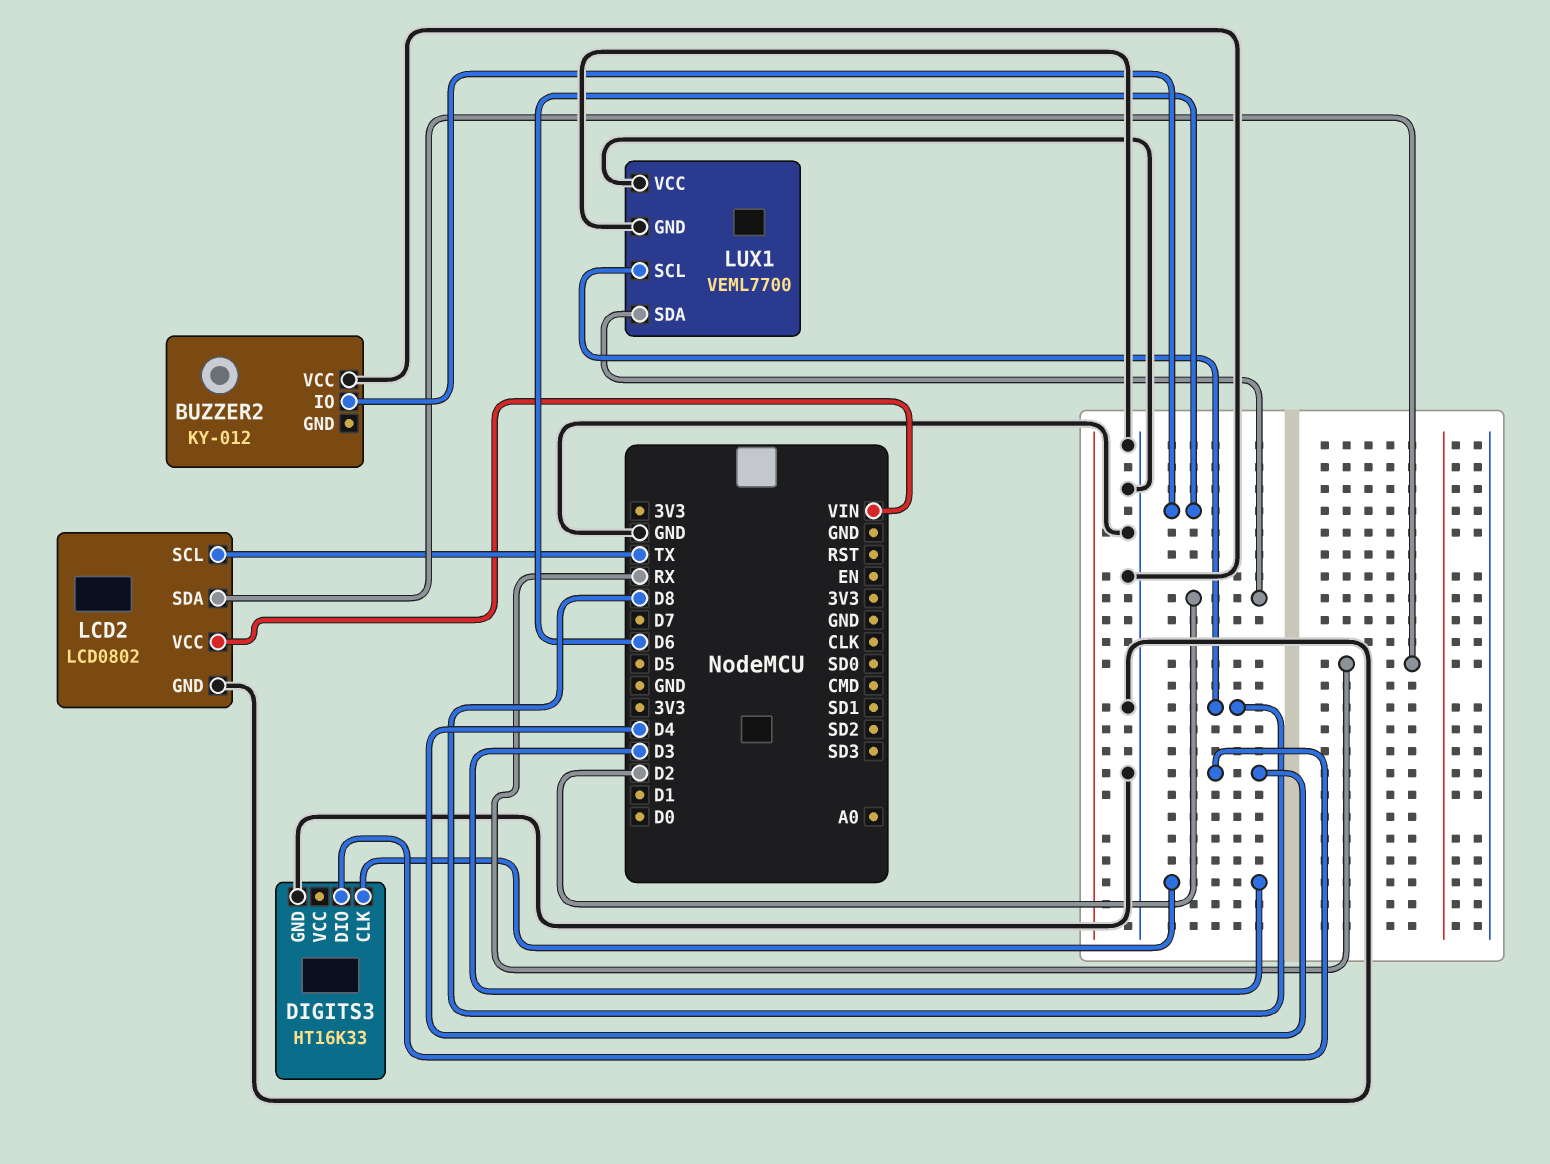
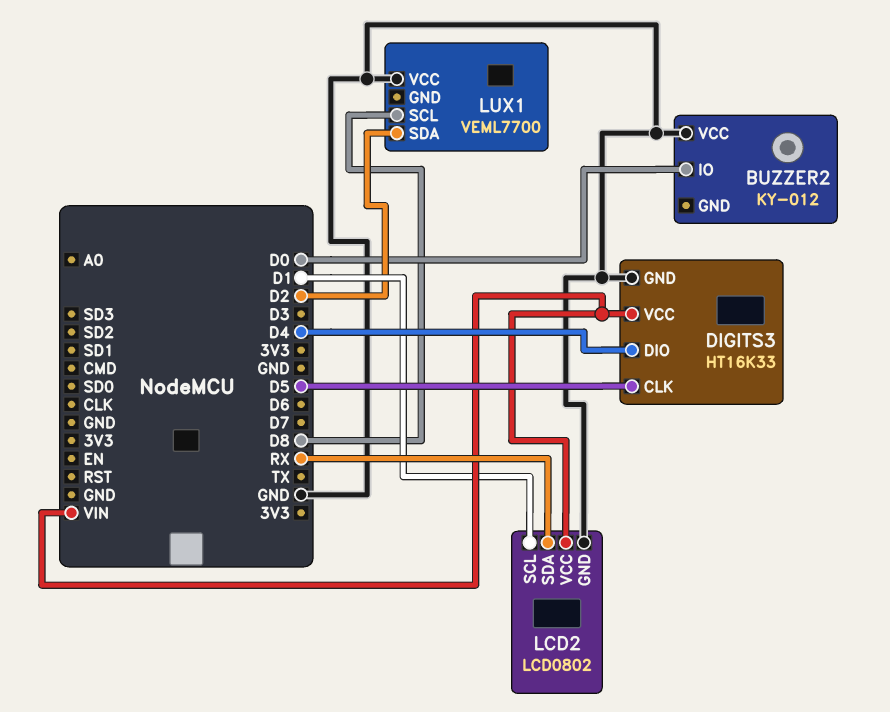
BUZZER2 pin IO: D6 -> D0
DIGITS3 pin CLK: D3 -> D5
DIGITS3 pin VCC: none -> VIN
LCD2 pin SCL: TX -> D1
LUX1 pin GND: GND -> none

